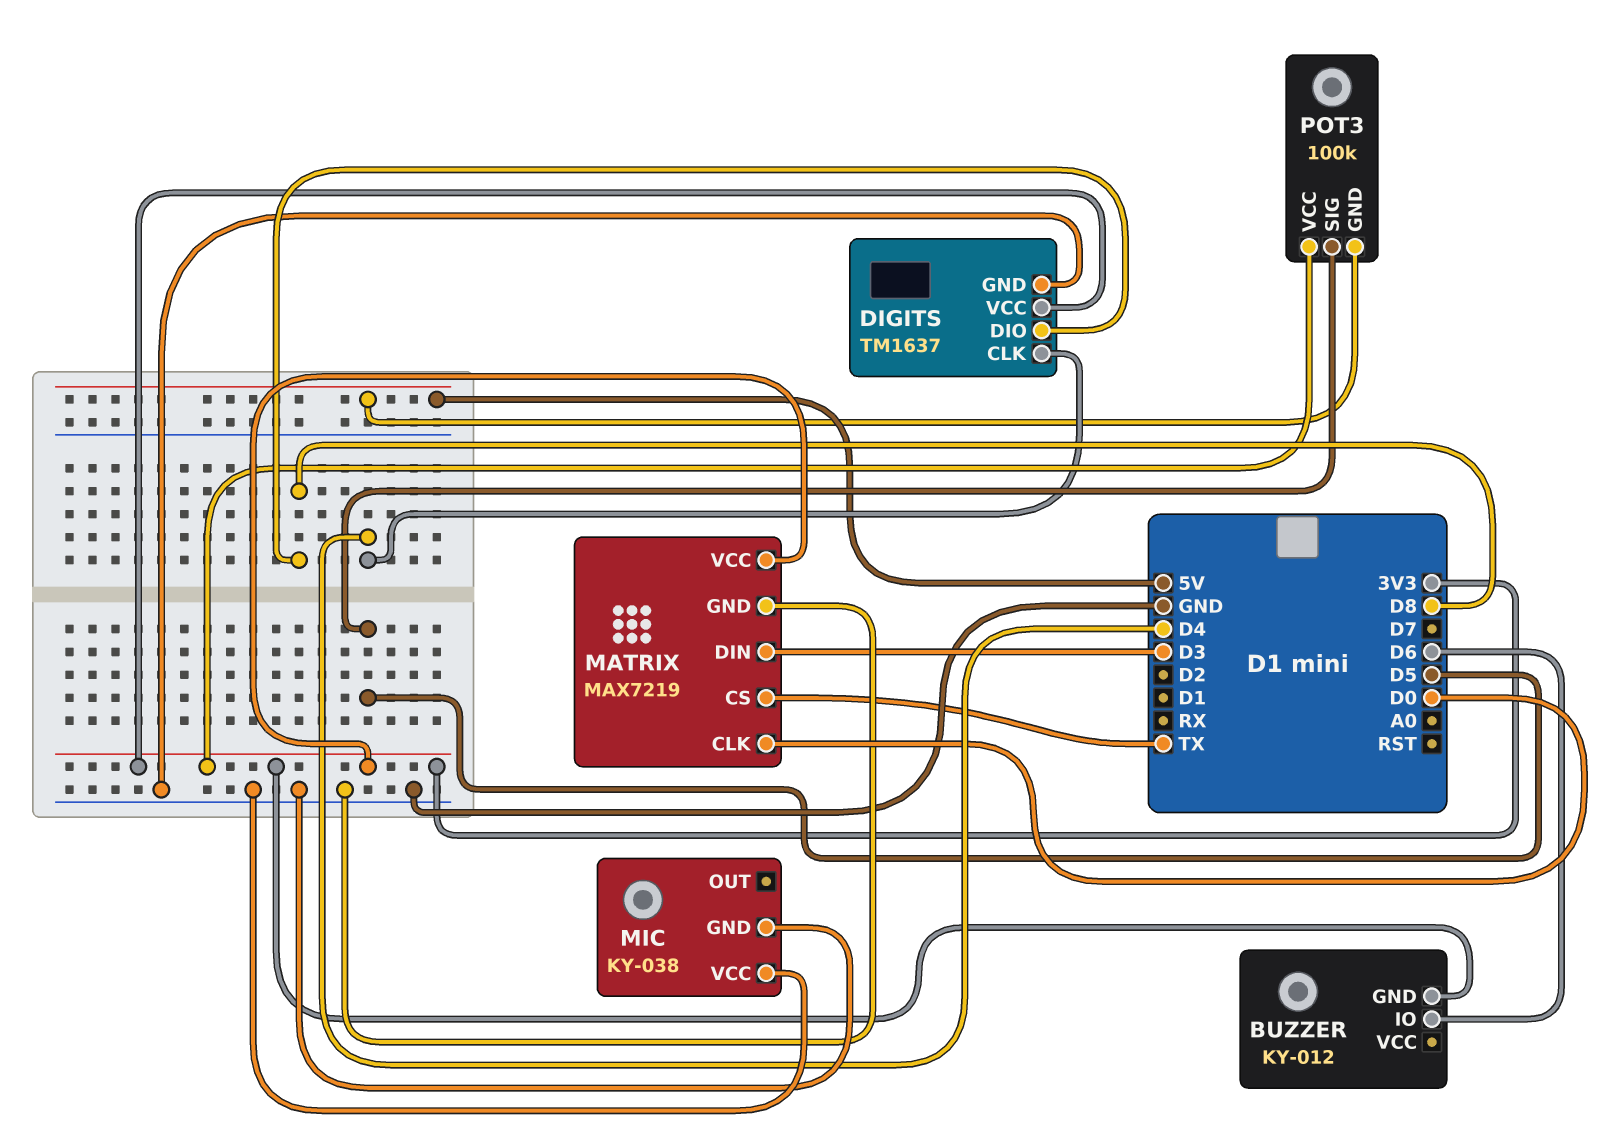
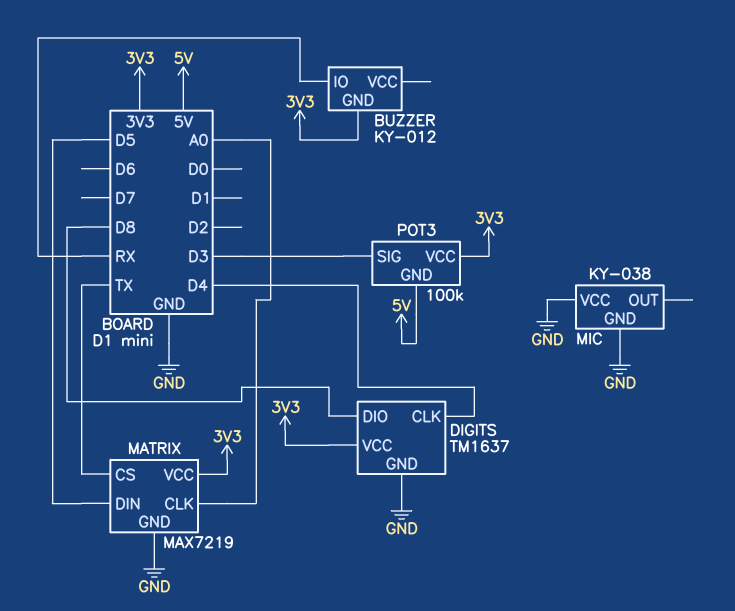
BUZZER pin IO: D6 -> RX
MATRIX pin CLK: D0 -> A0
MATRIX pin DIN: D3 -> D5
POT3 pin SIG: D5 -> D3

